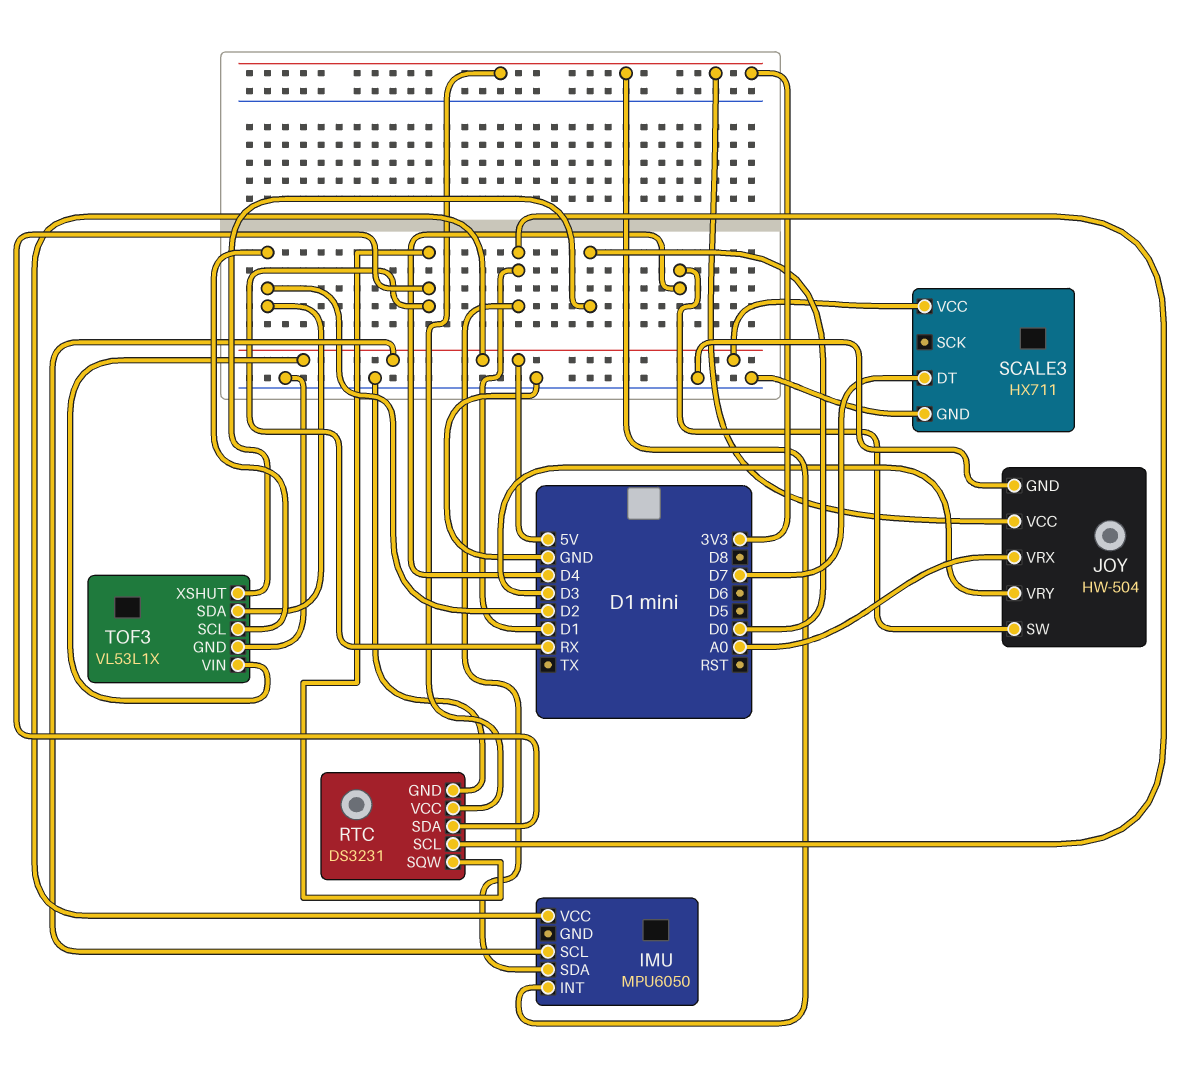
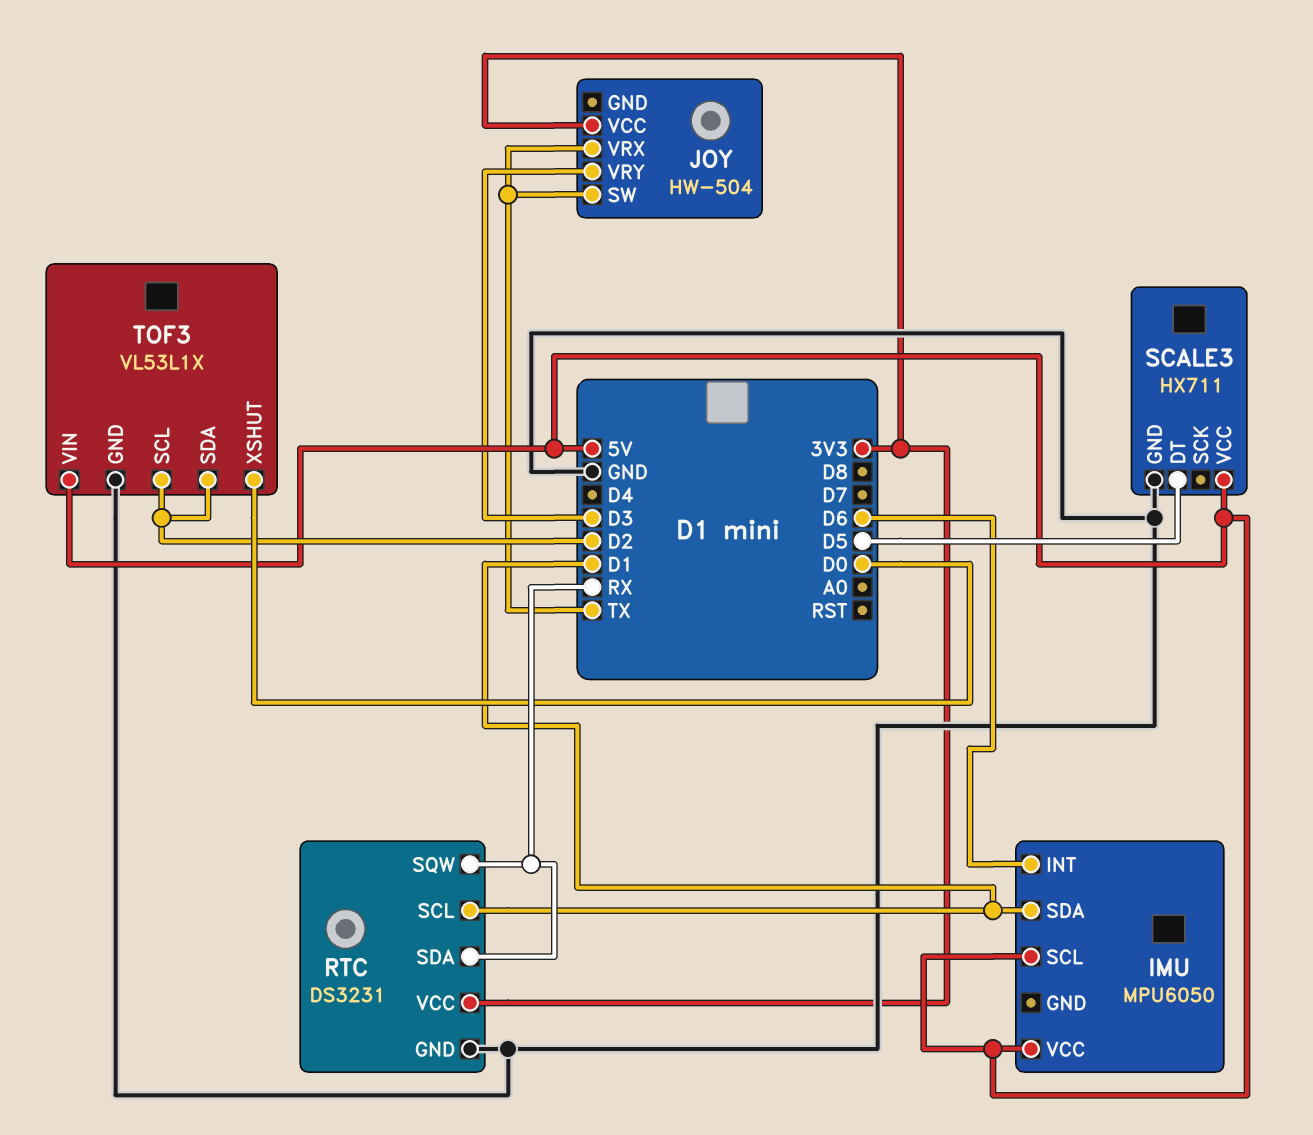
IMU pin INT: 3V3 -> D6
JOY pin GND: GND -> none
JOY pin SW: D4 -> TX
JOY pin VRX: A0 -> TX
SCALE3 pin DT: D7 -> D5

